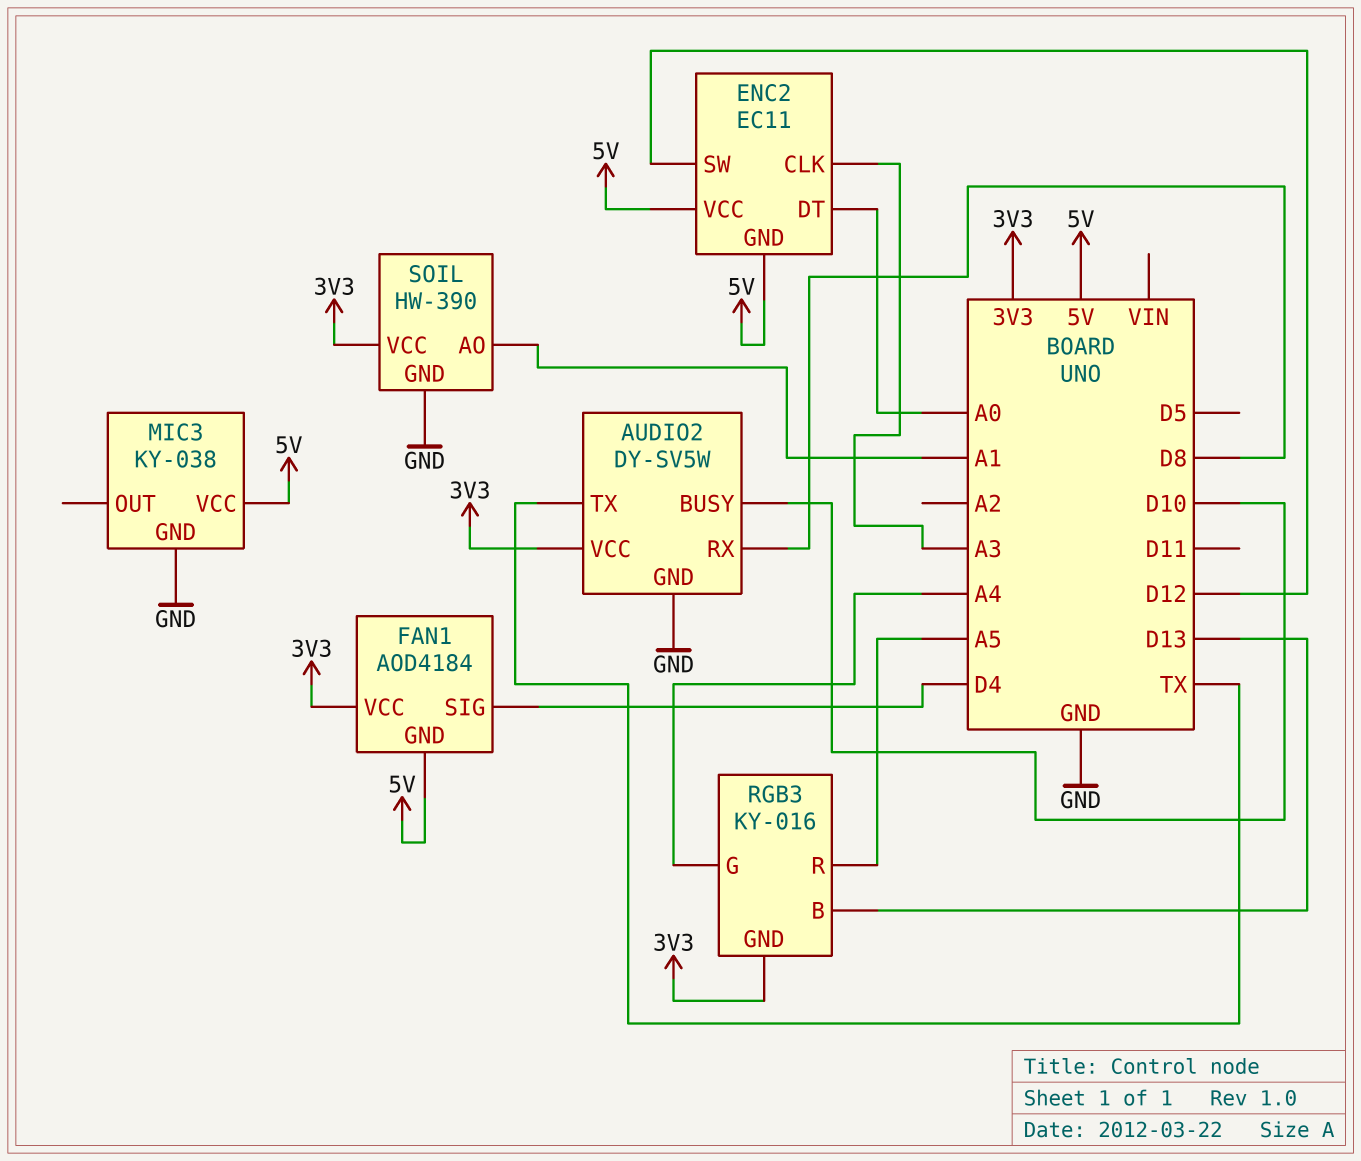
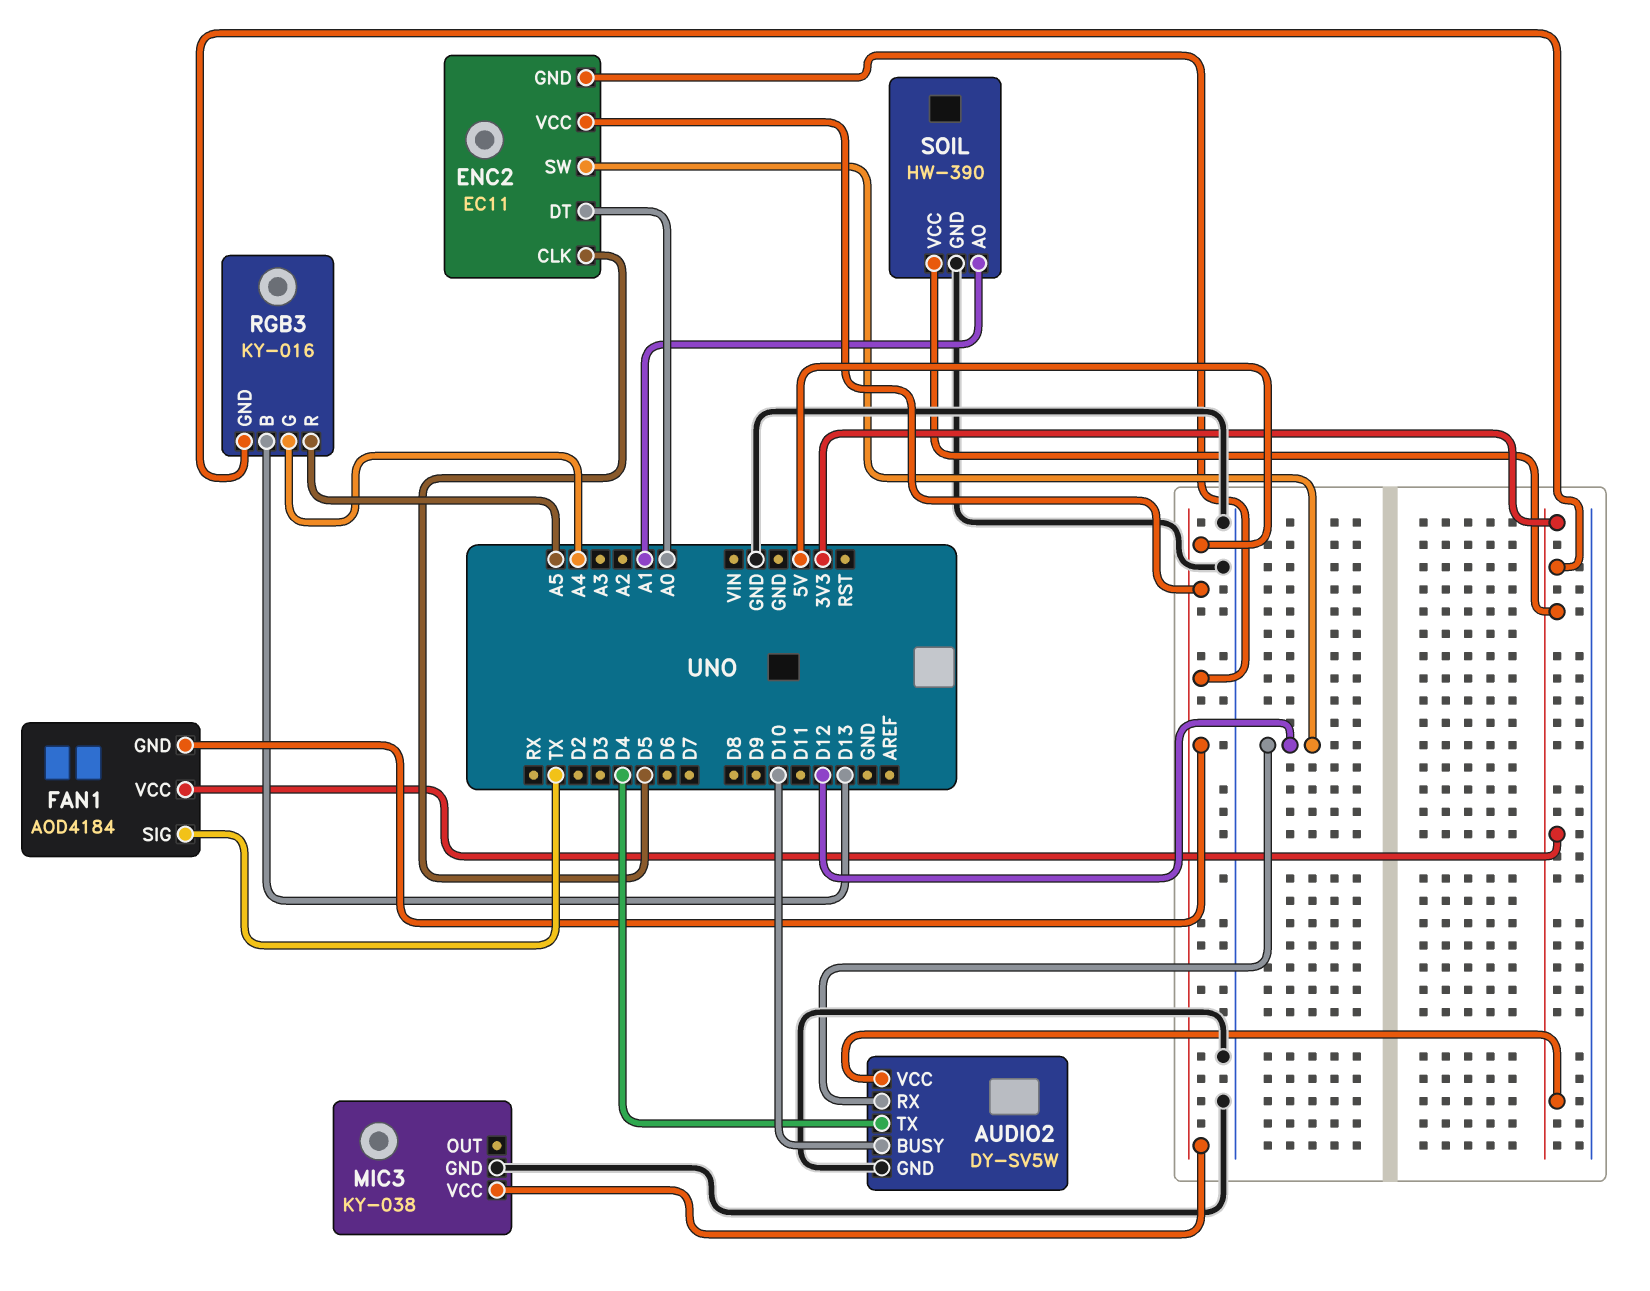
AUDIO2 pin RX: D8 -> D12
AUDIO2 pin TX: TX -> D4
ENC2 pin CLK: A3 -> D5
FAN1 pin SIG: D4 -> TX

